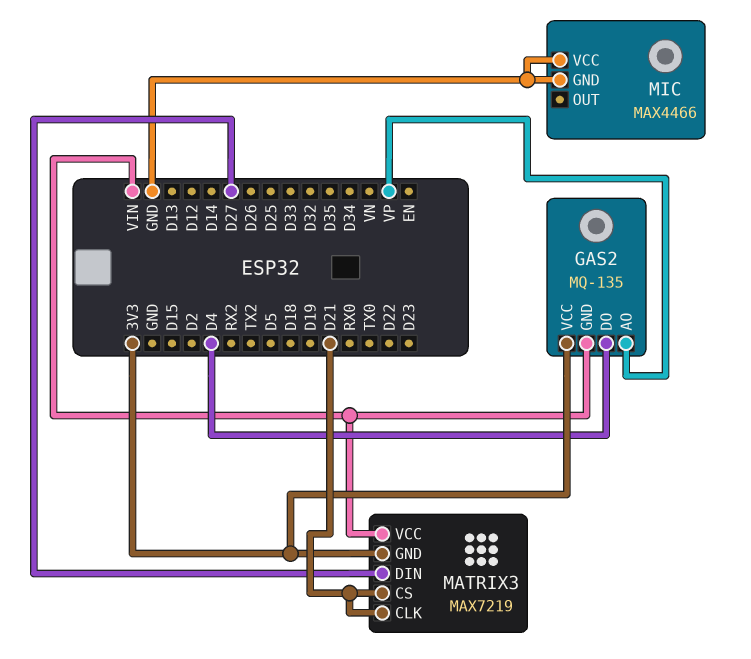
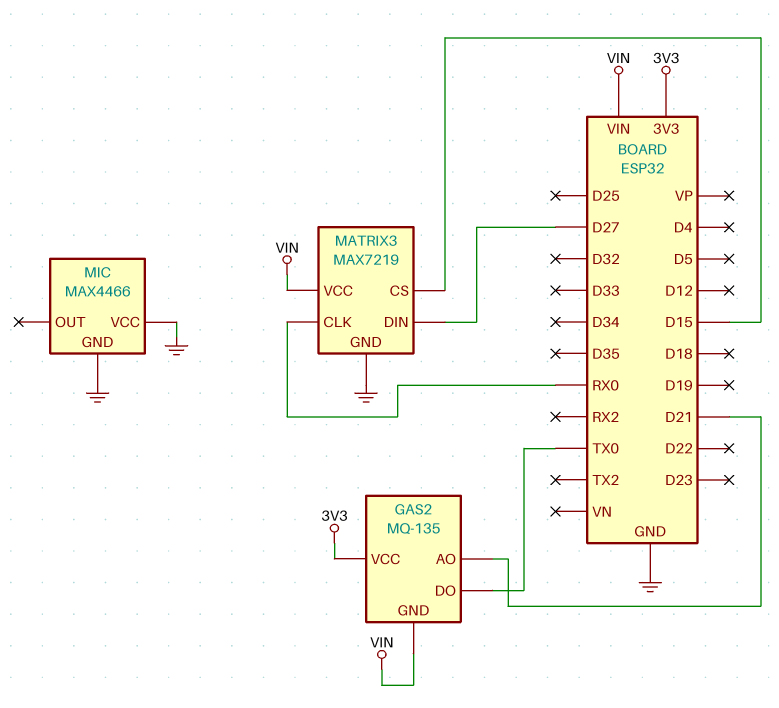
GAS2 pin AO: VP -> D21
GAS2 pin DO: D4 -> TX0
MATRIX3 pin CLK: D21 -> RX0
MATRIX3 pin CS: D21 -> D15
MATRIX3 pin GND: 3V3 -> GND

